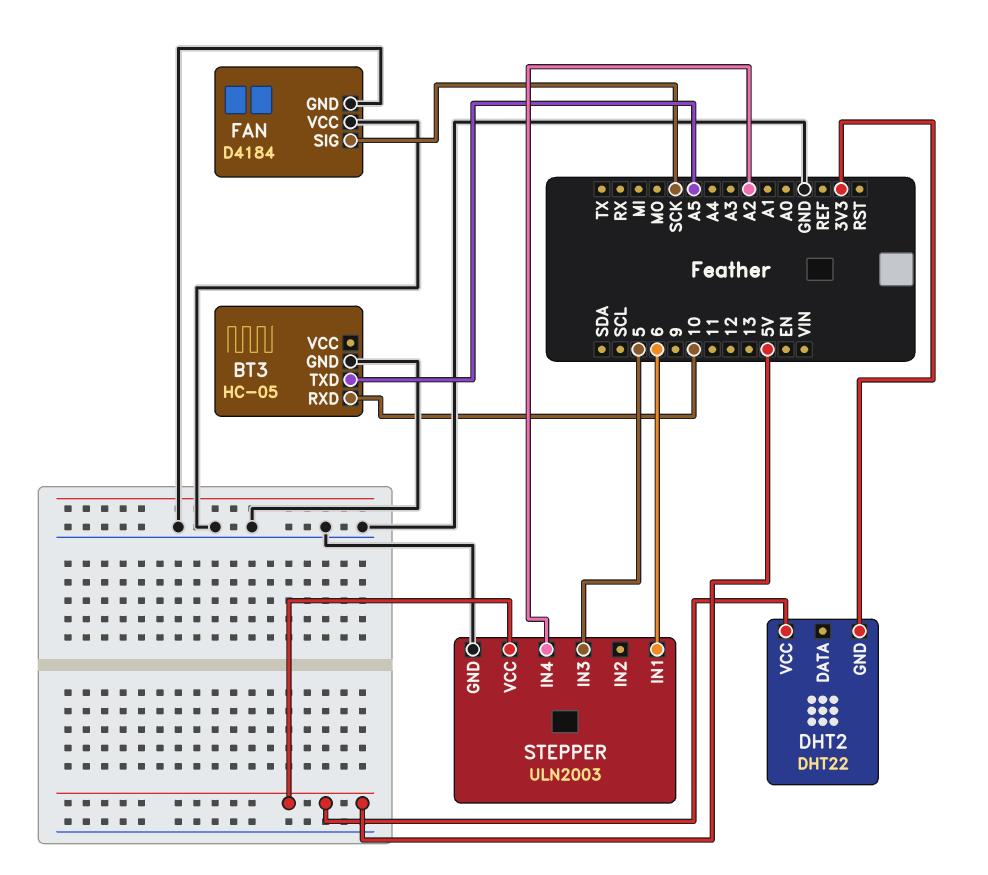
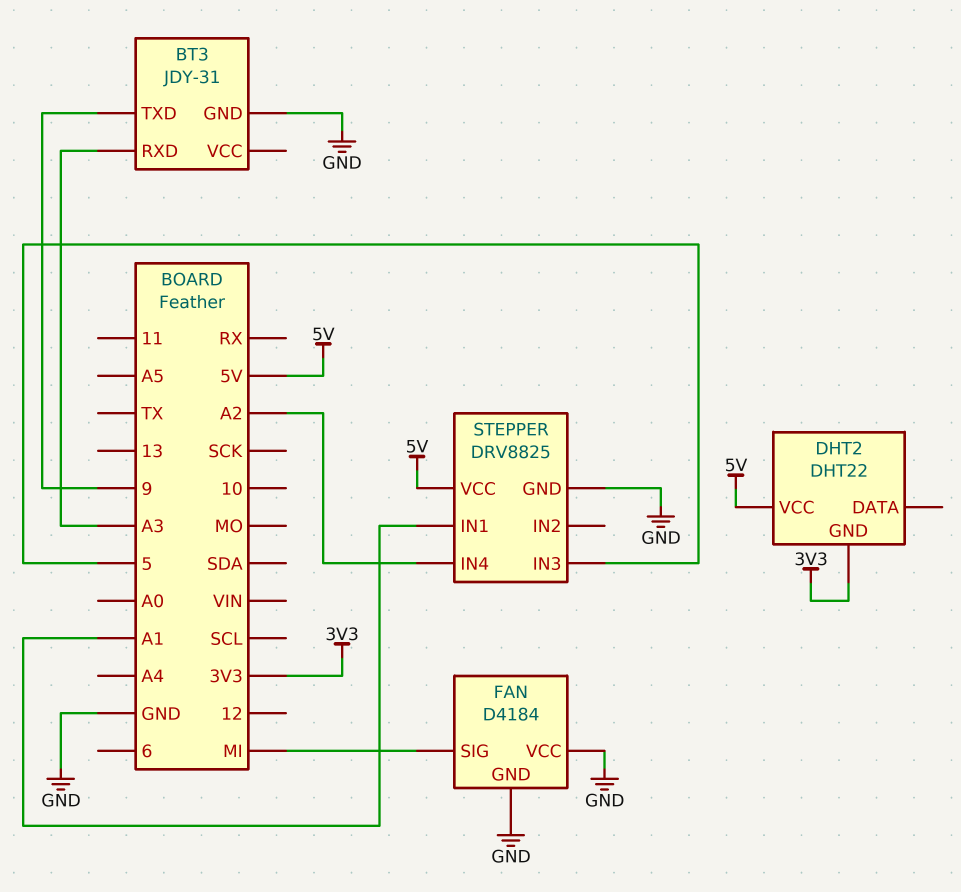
BT3: HC-05 -> JDY-31
BT3 pin RXD: 10 -> A3
BT3 pin TXD: A5 -> 9
FAN pin SIG: SCK -> MI
STEPPER: ULN2003 -> DRV8825
STEPPER pin IN1: 6 -> A1

